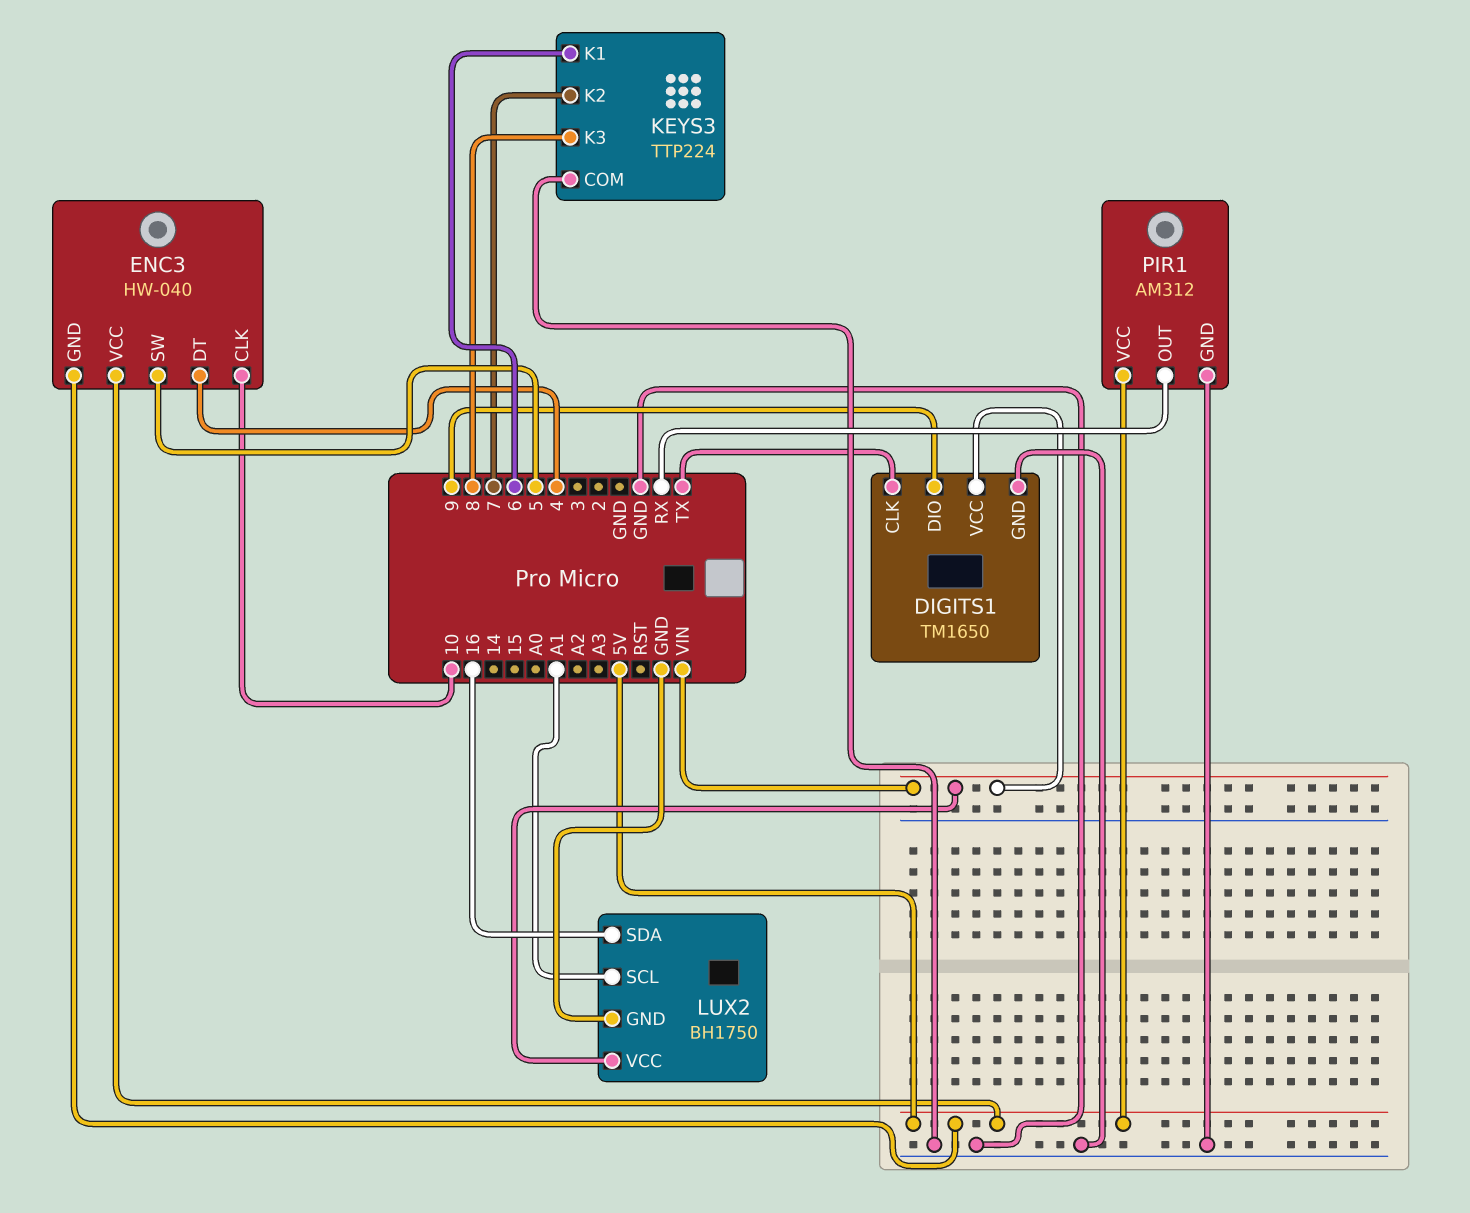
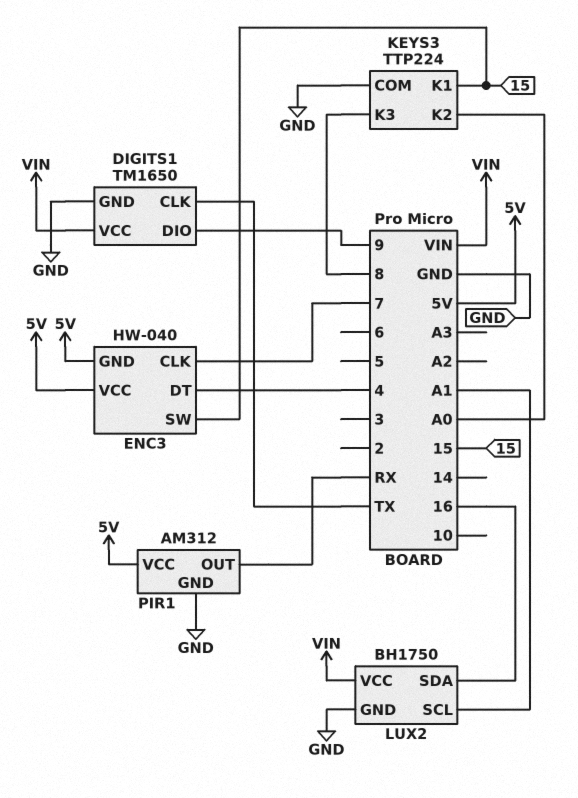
ENC3 pin CLK: 10 -> 7
ENC3 pin SW: 5 -> 15
KEYS3 pin K1: 6 -> 15
KEYS3 pin K2: 7 -> A0

